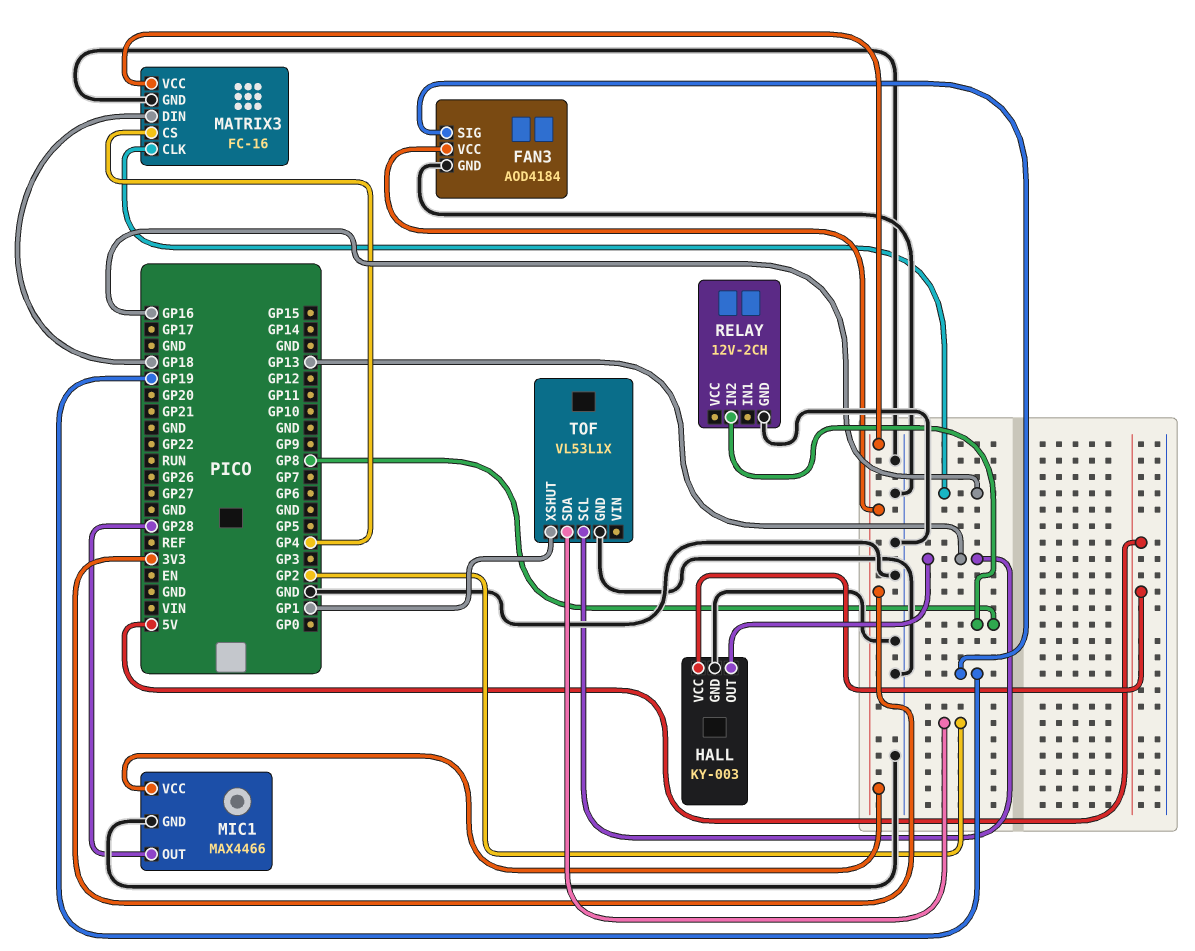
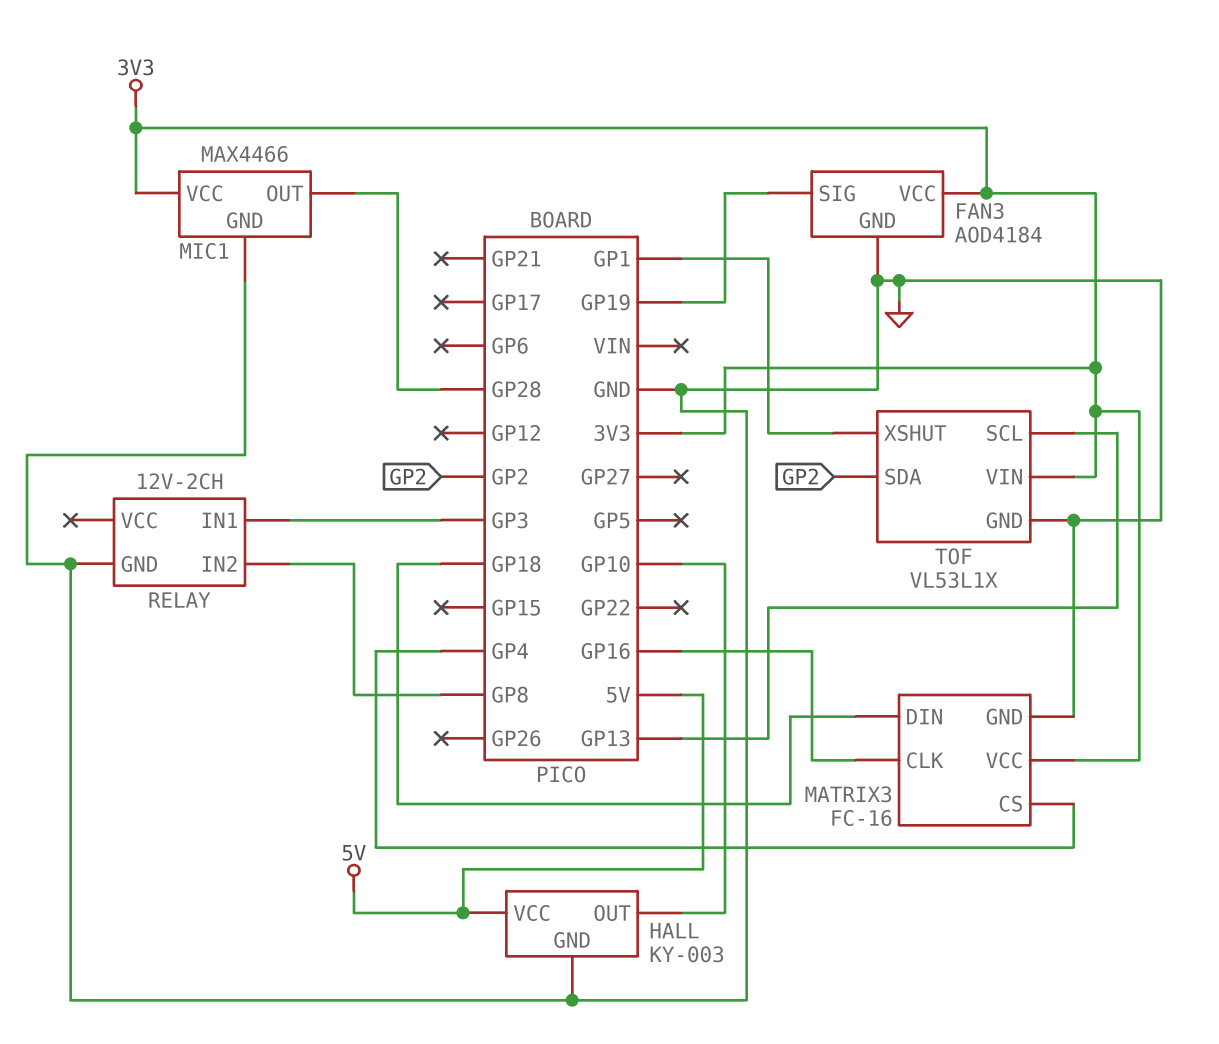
HALL pin OUT: GP13 -> GP10
RELAY pin IN1: none -> GP3
TOF pin VIN: none -> 3V3

